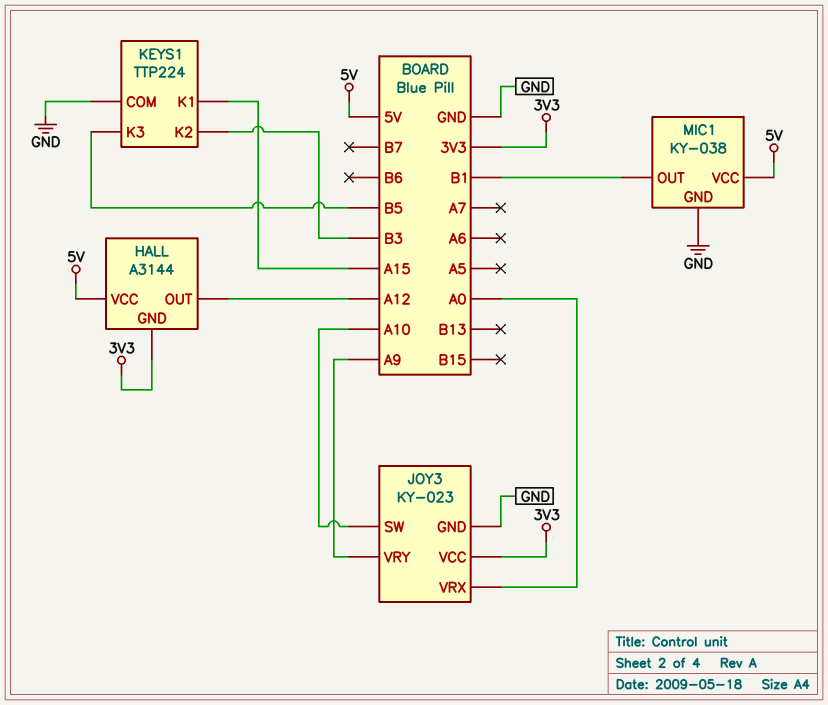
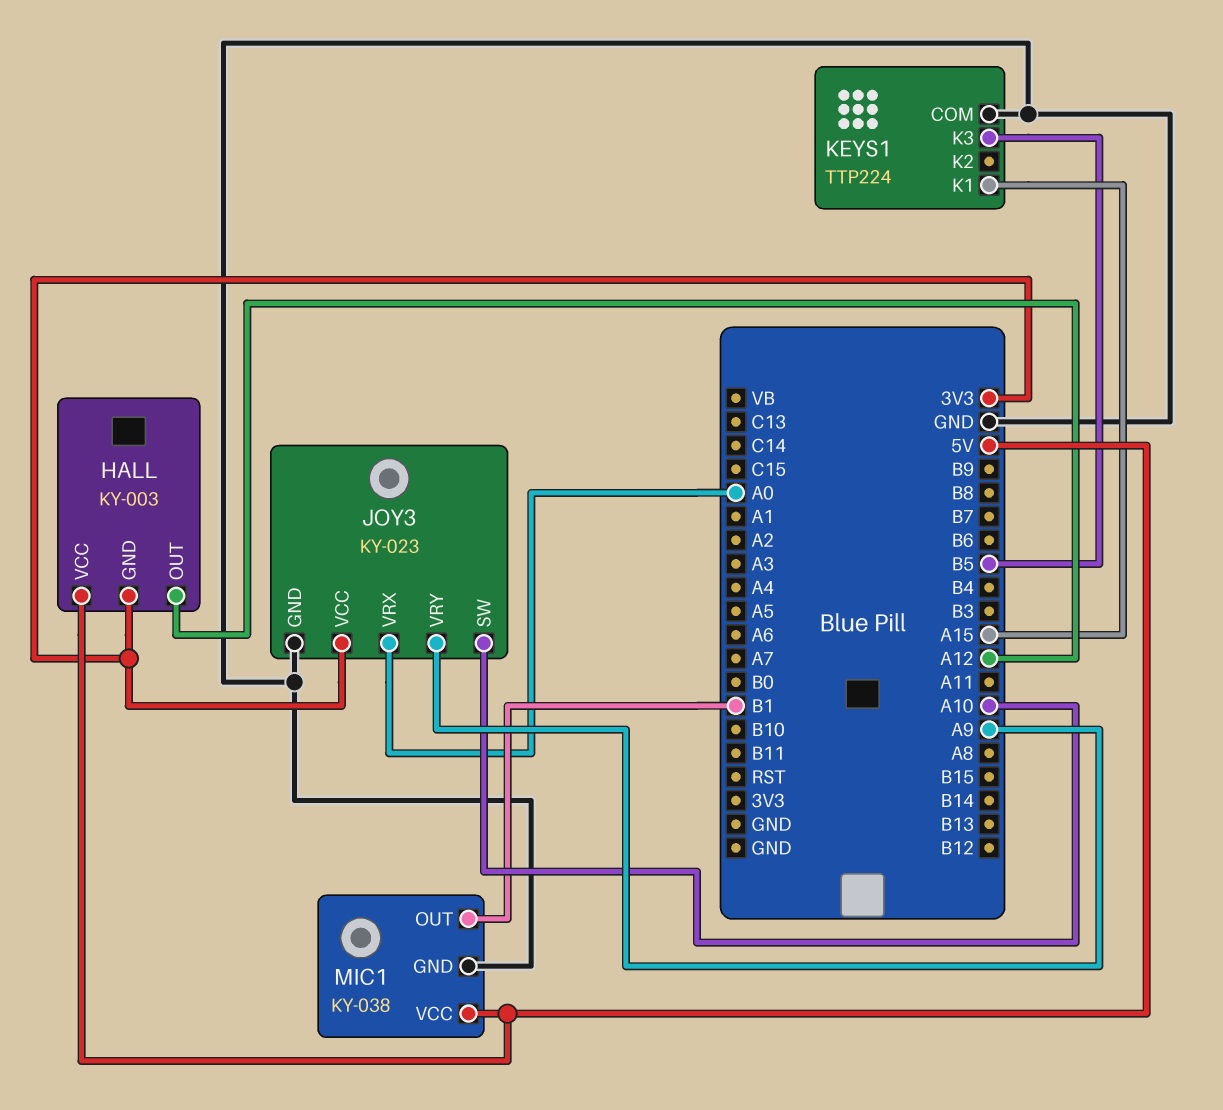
HALL: A3144 -> KY-003
KEYS1 pin K2: B3 -> none

